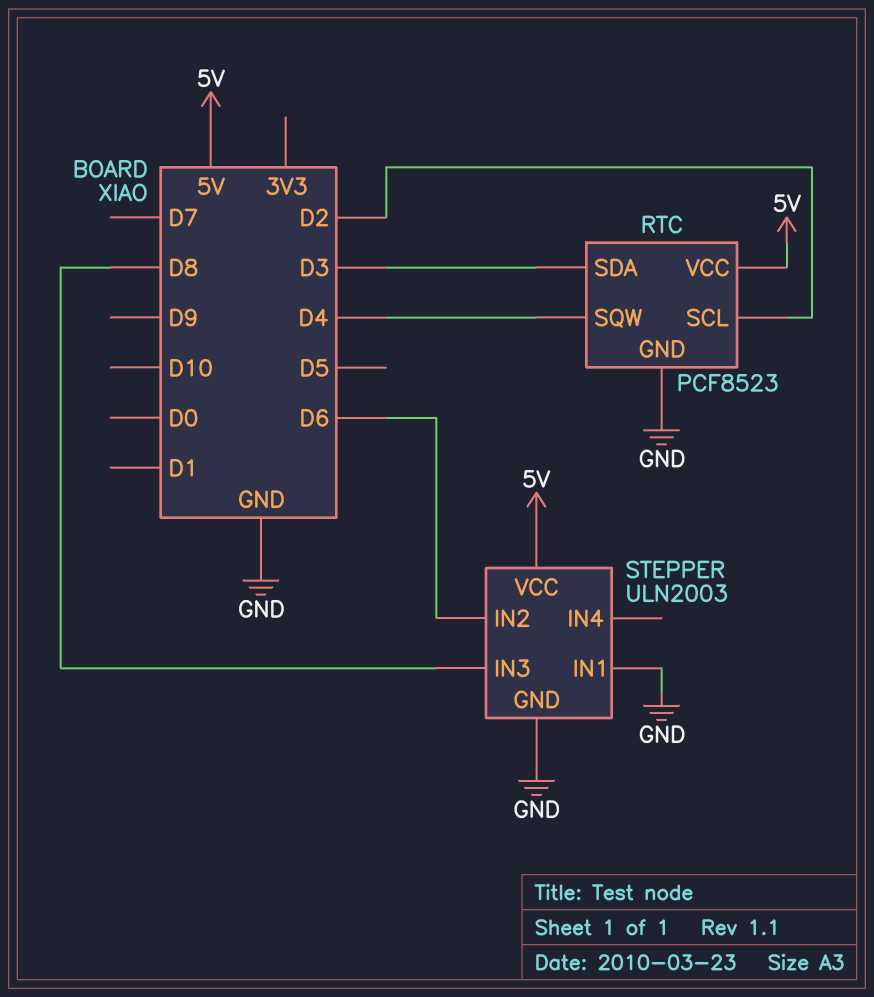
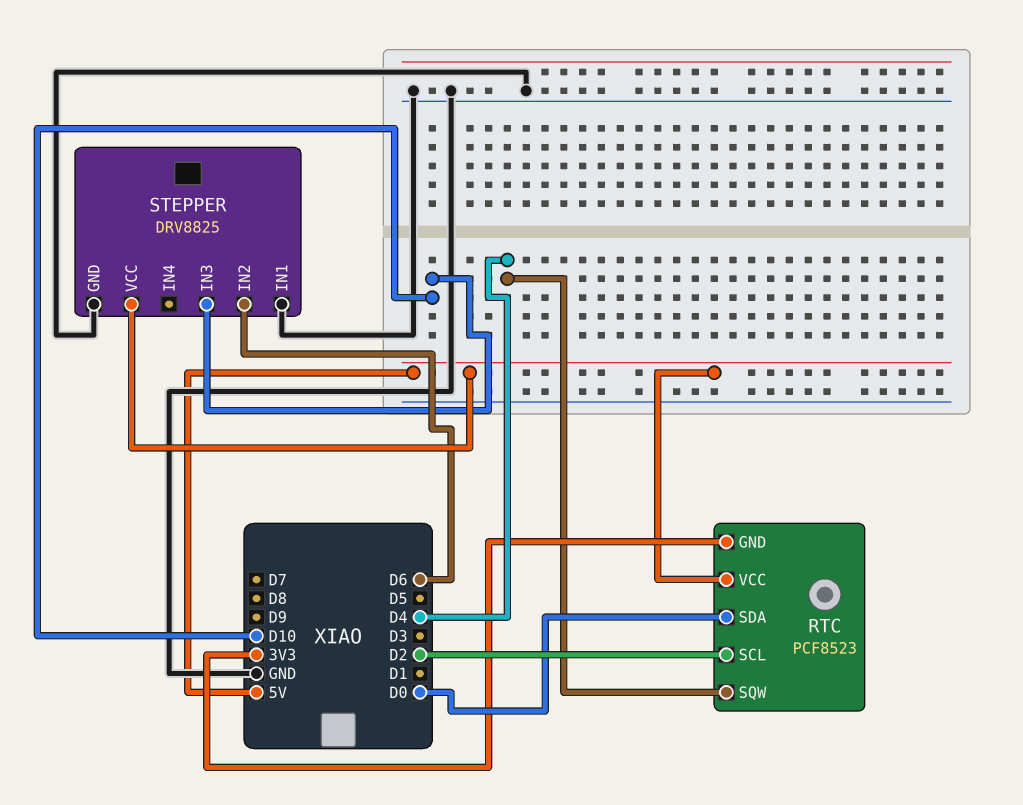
RTC pin GND: GND -> 3V3
RTC pin SDA: D3 -> D0
STEPPER: ULN2003 -> DRV8825
STEPPER pin IN3: D8 -> D10

